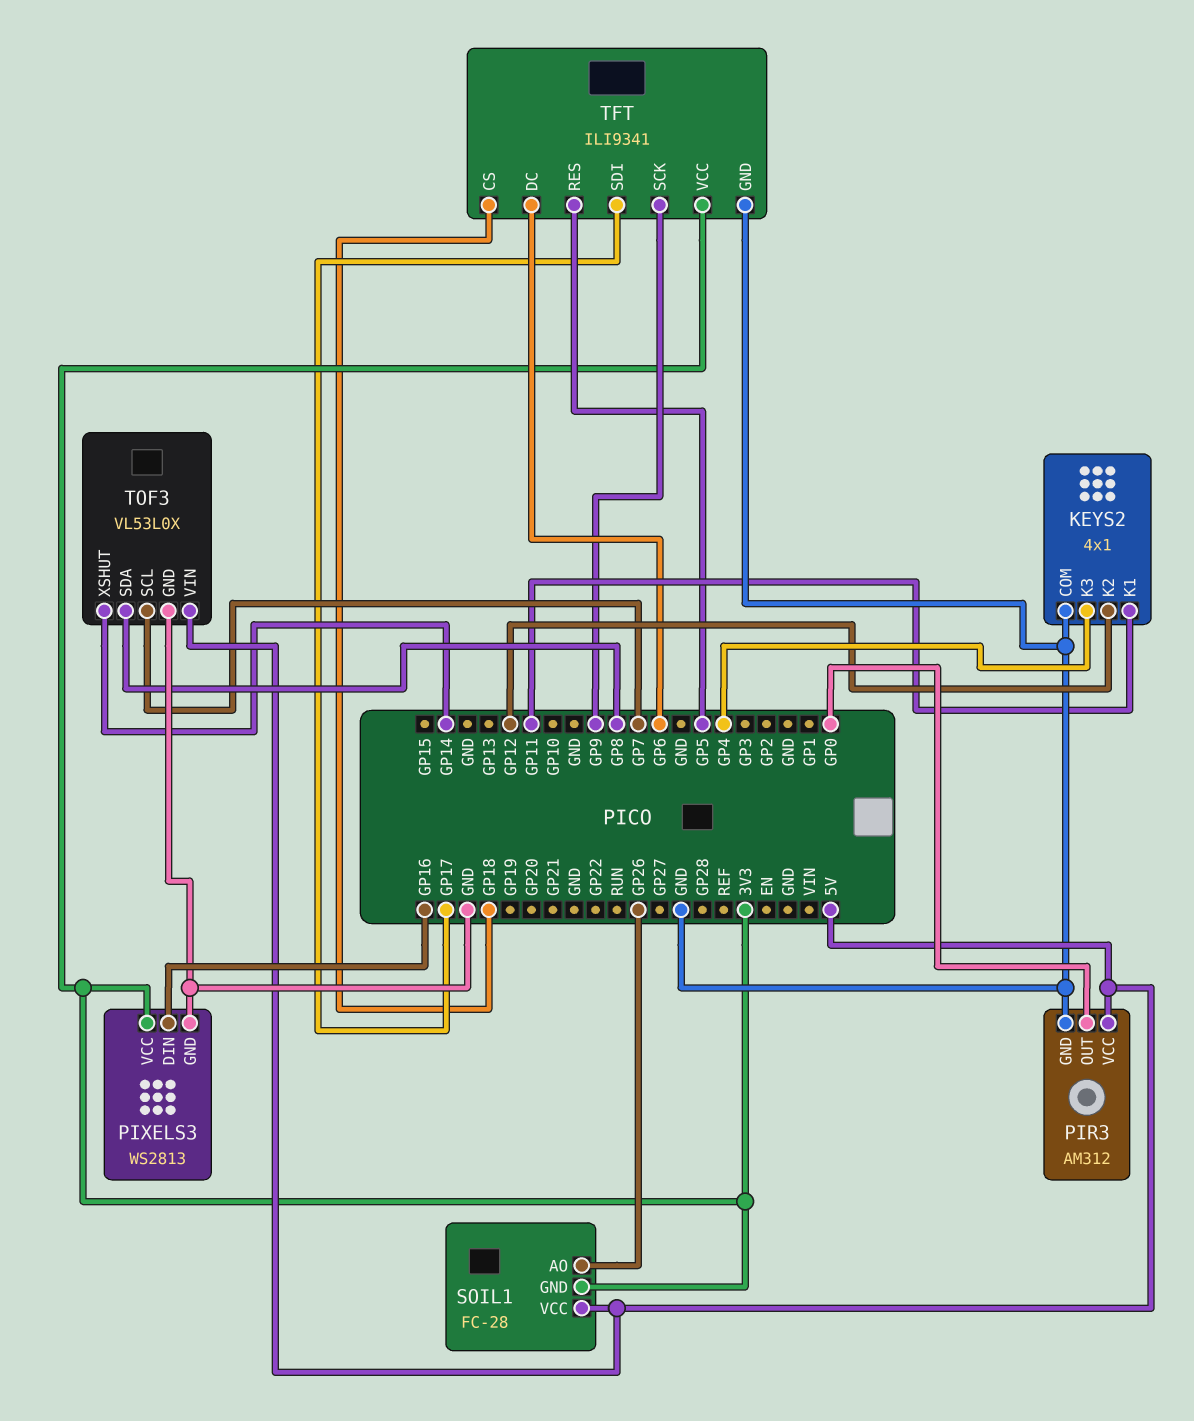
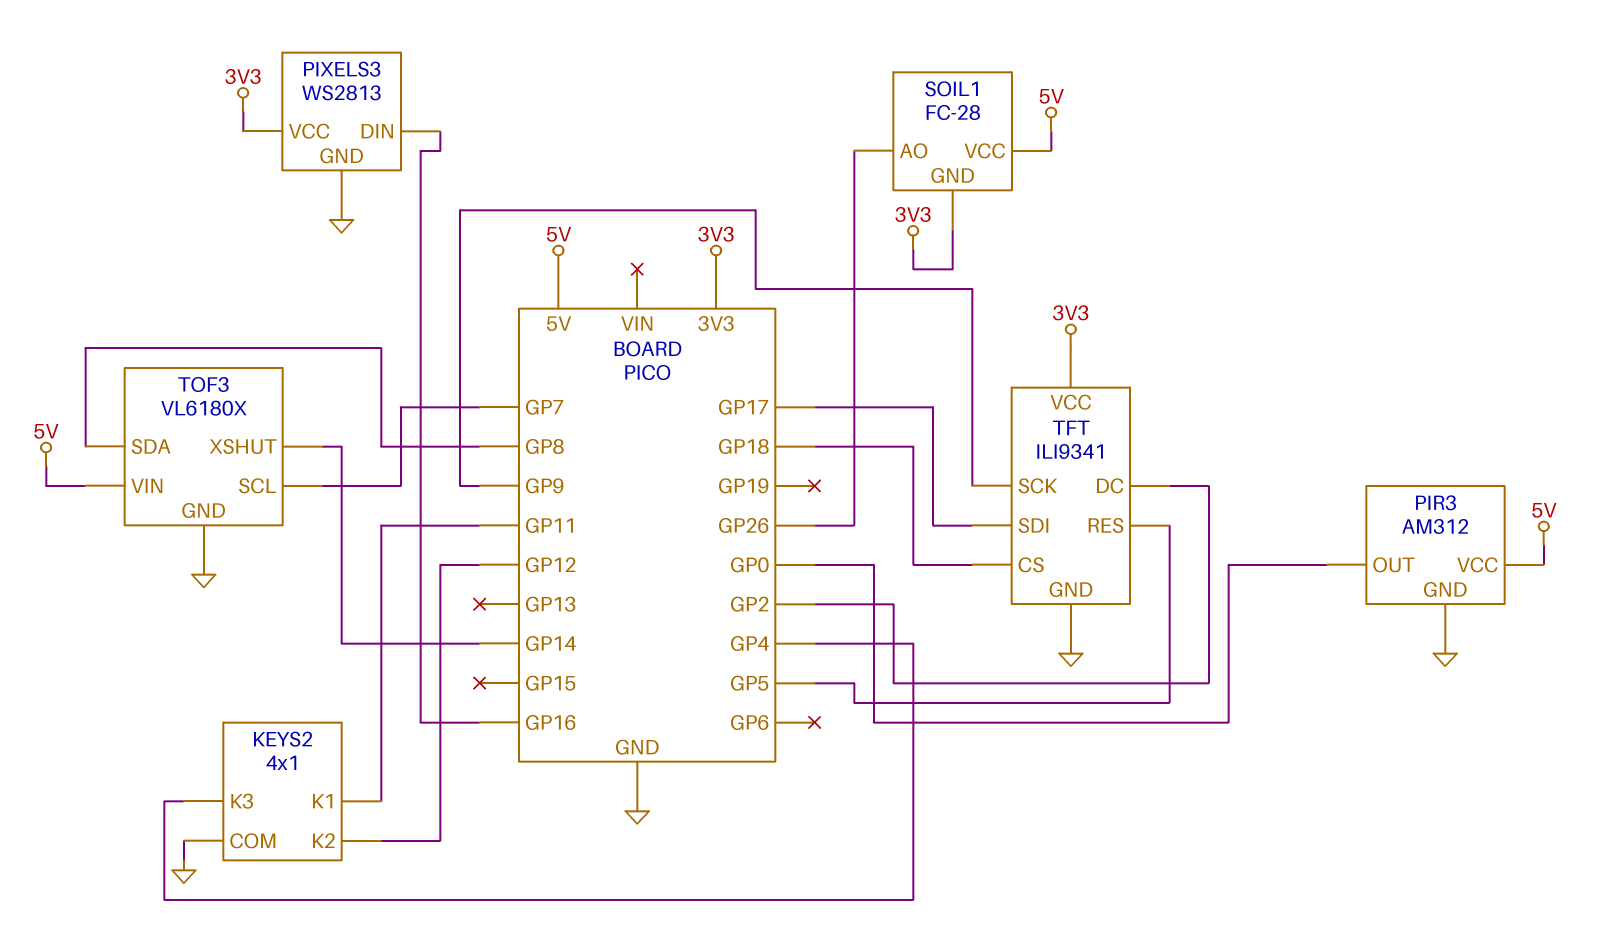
TFT pin DC: GP6 -> GP2
TOF3: VL53L0X -> VL6180X

